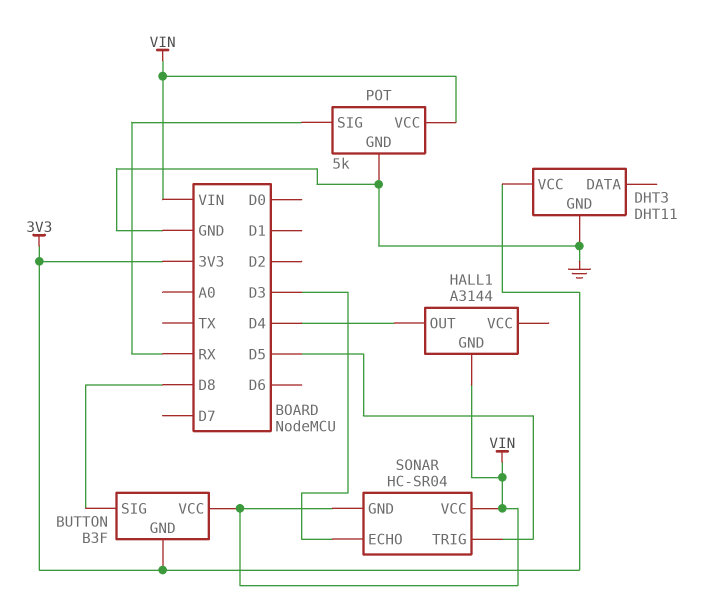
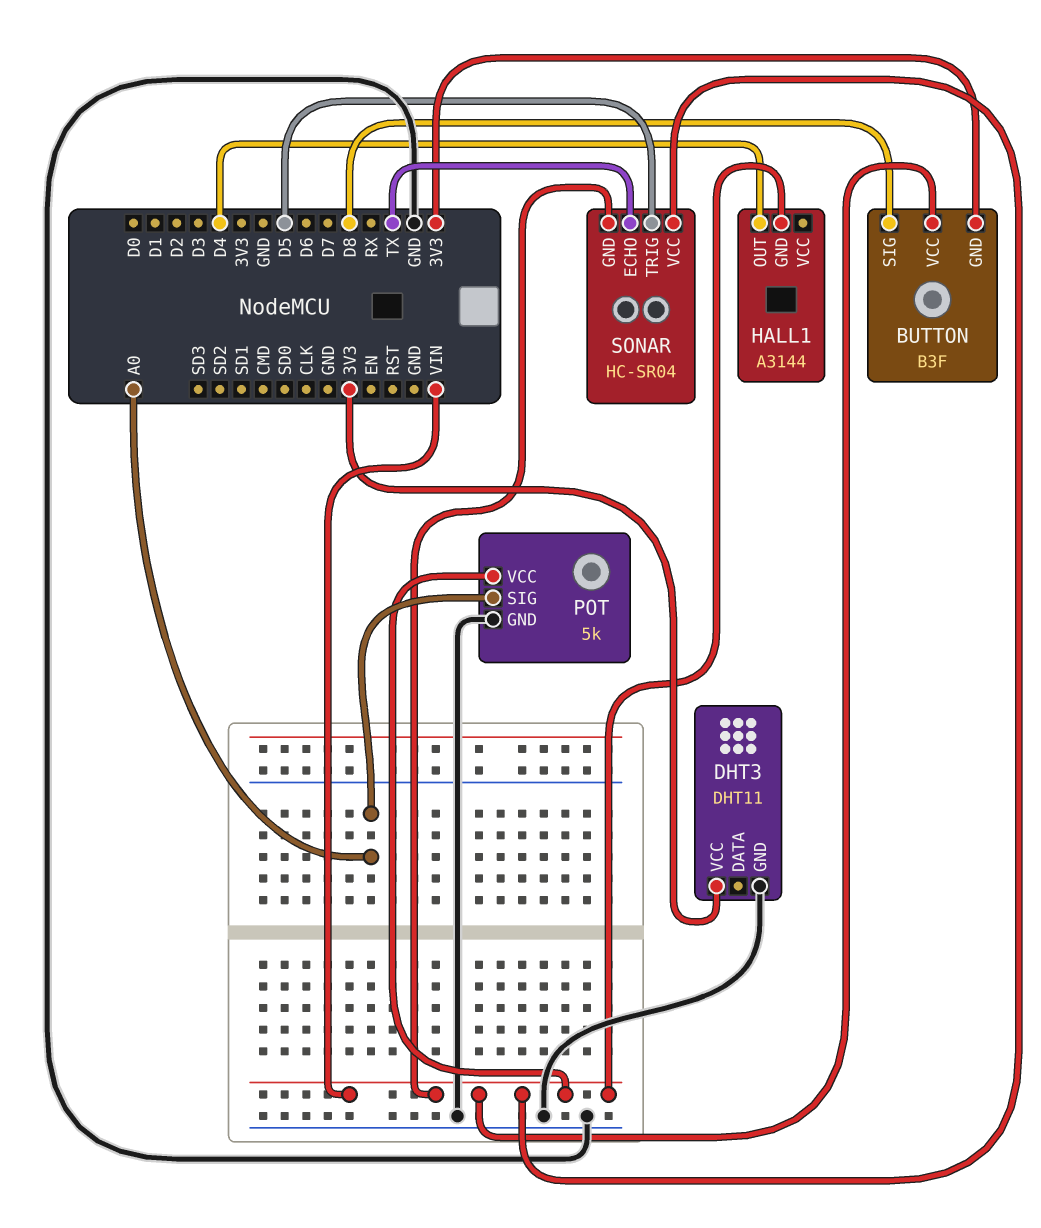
POT pin SIG: RX -> A0
SONAR pin ECHO: D3 -> TX

